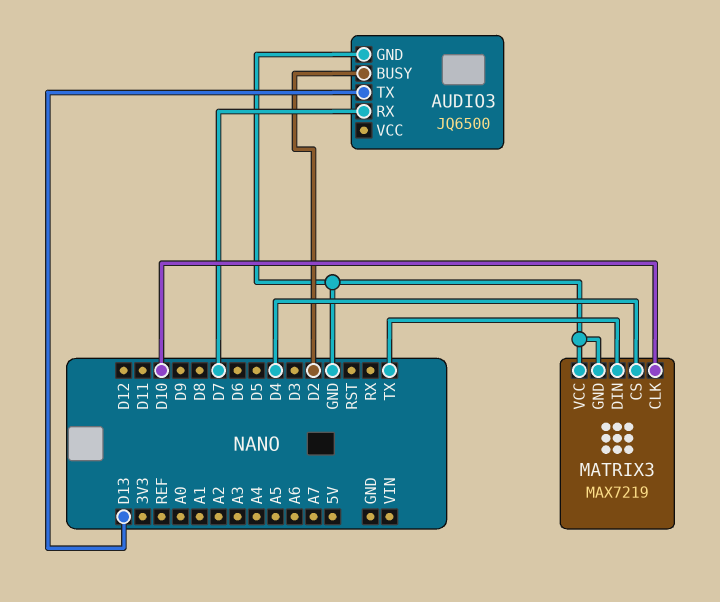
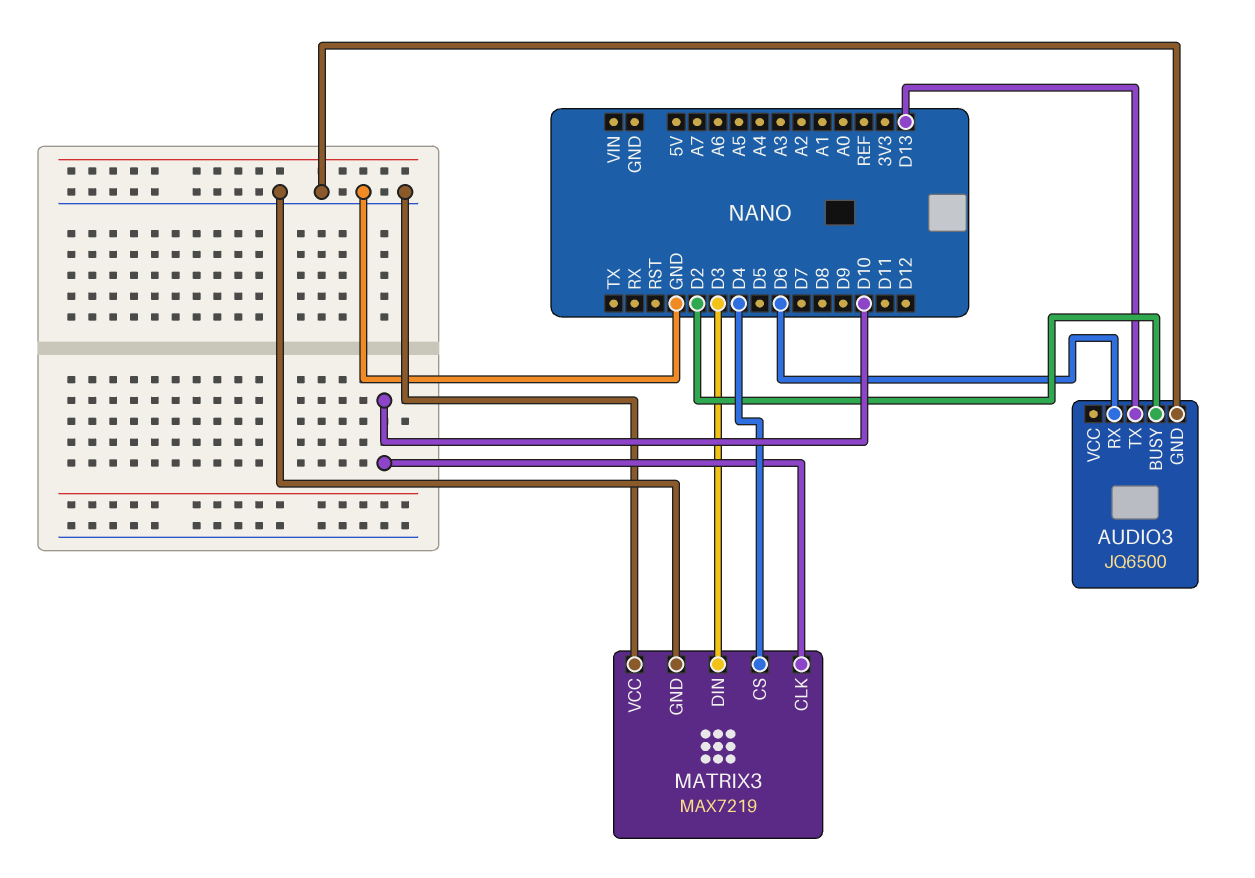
AUDIO3 pin RX: D7 -> D6
MATRIX3 pin DIN: TX -> D3

